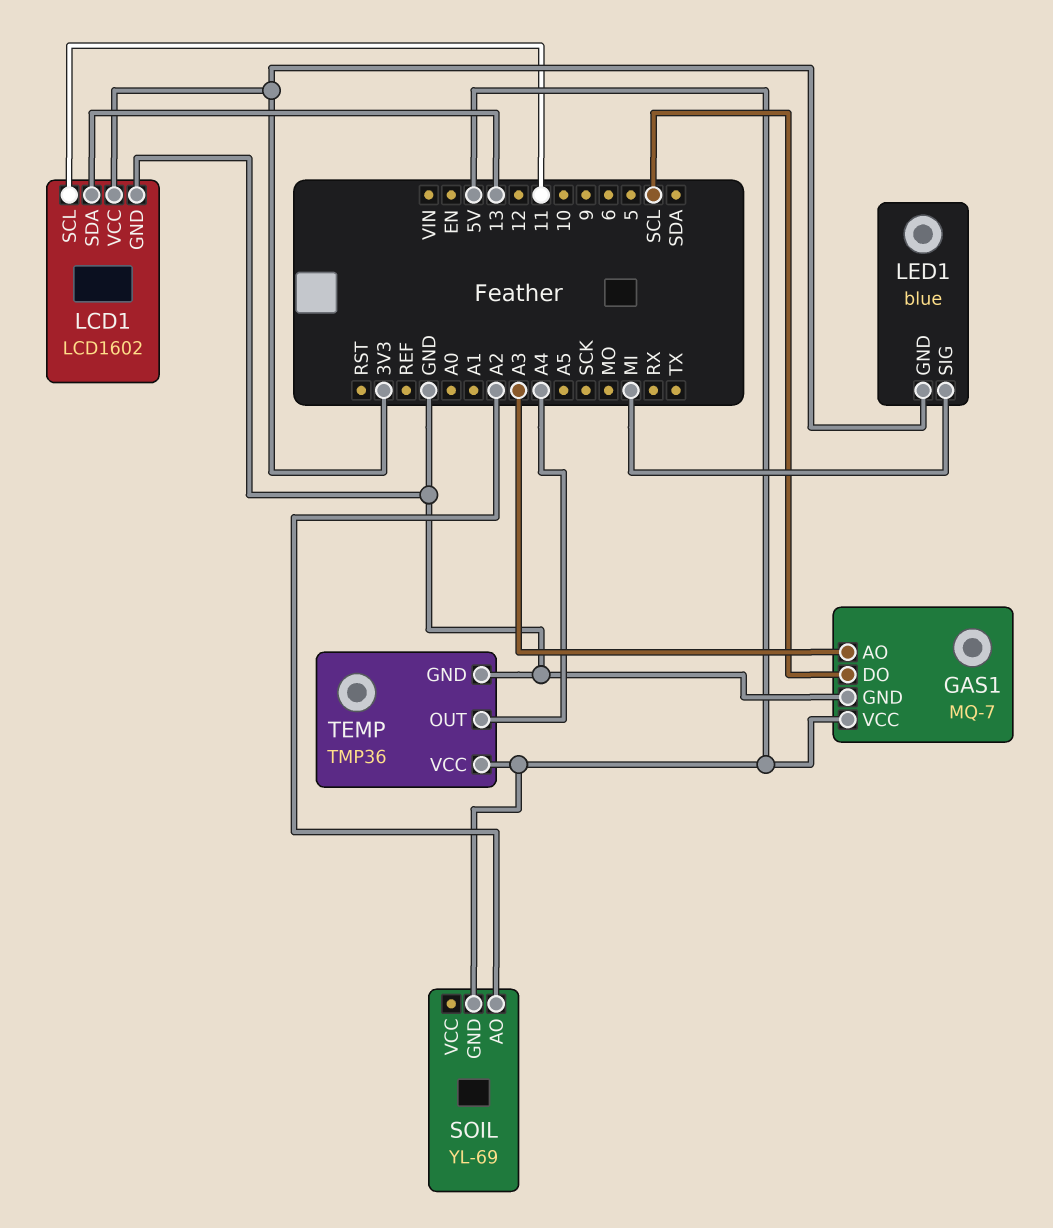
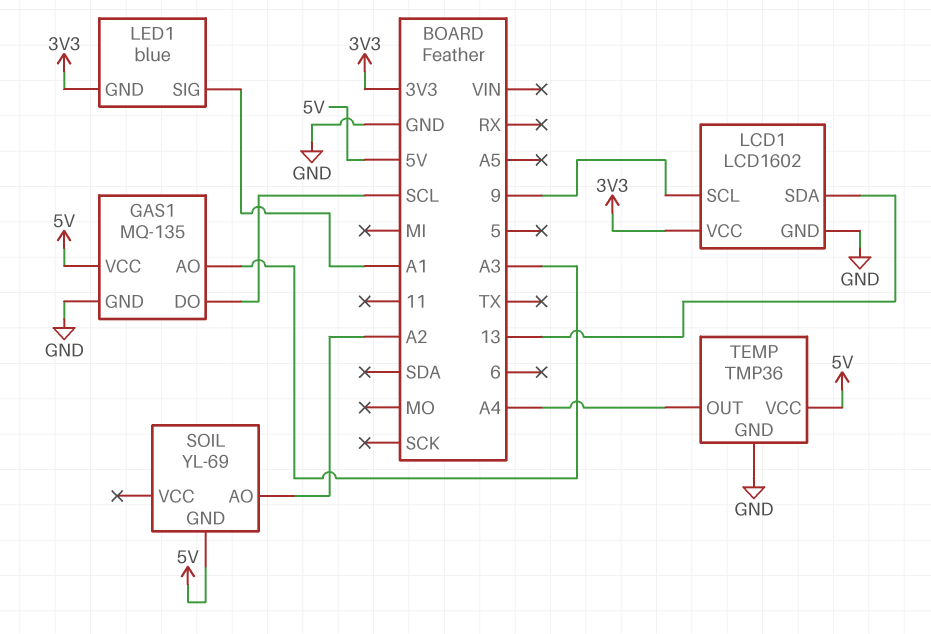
GAS1: MQ-7 -> MQ-135
LCD1 pin SCL: 11 -> 9
LED1 pin SIG: MI -> A1

